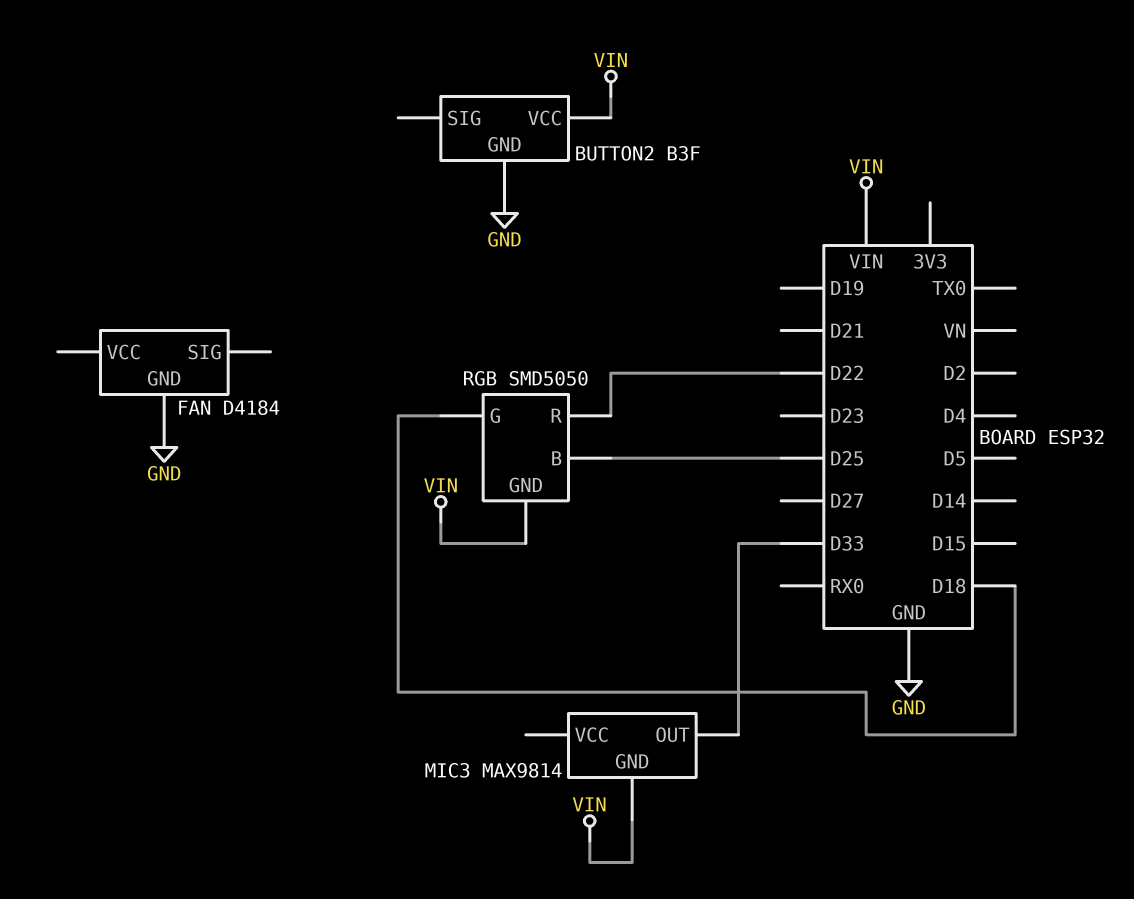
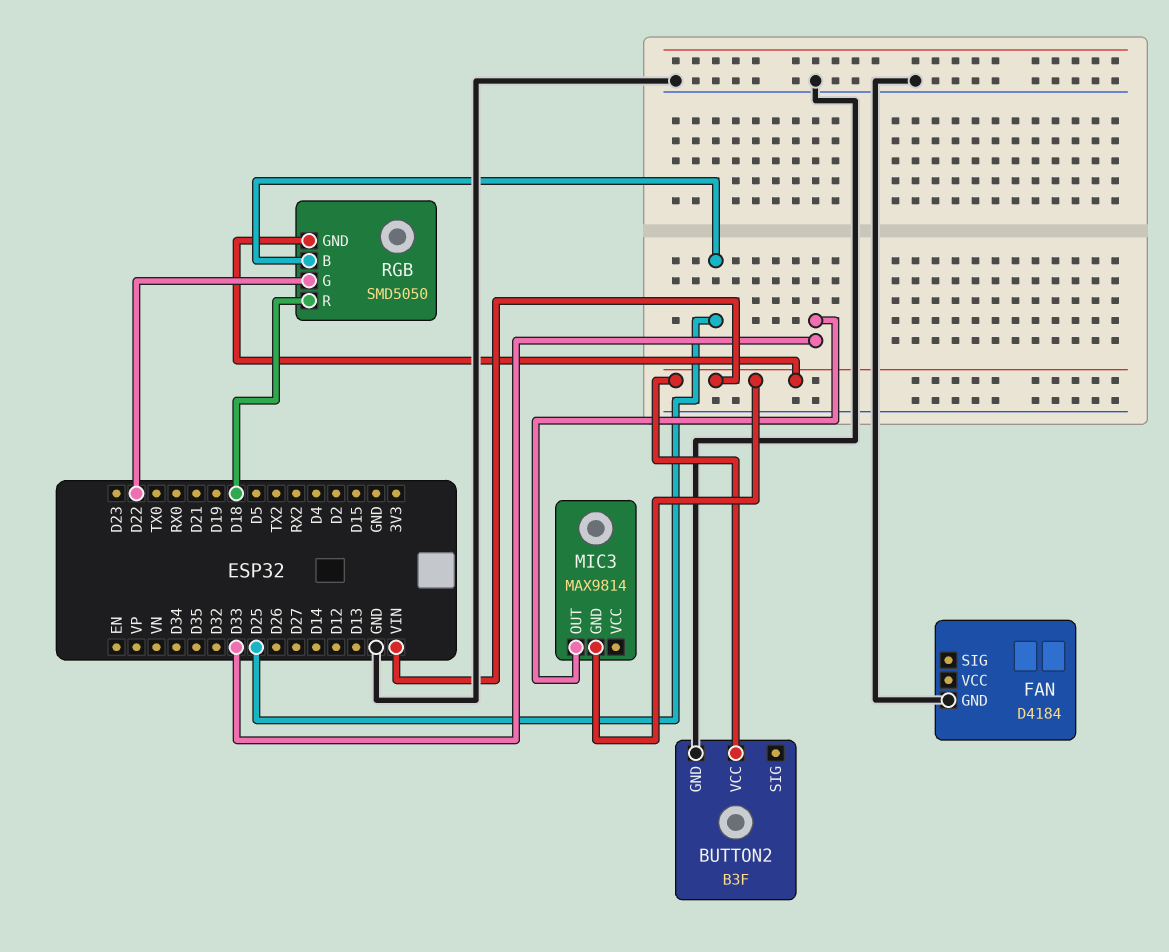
RGB pin G: D18 -> D22
RGB pin R: D22 -> D18

